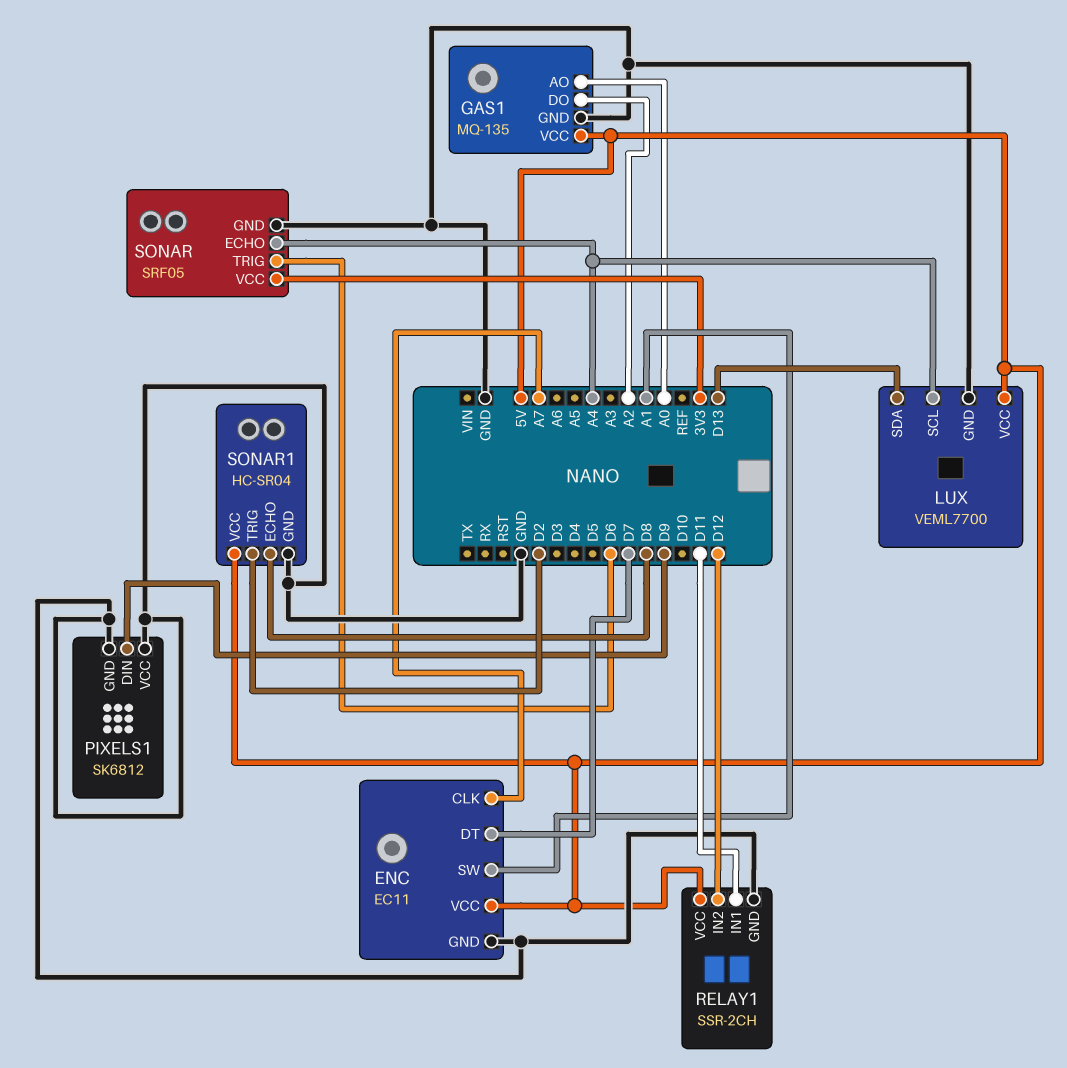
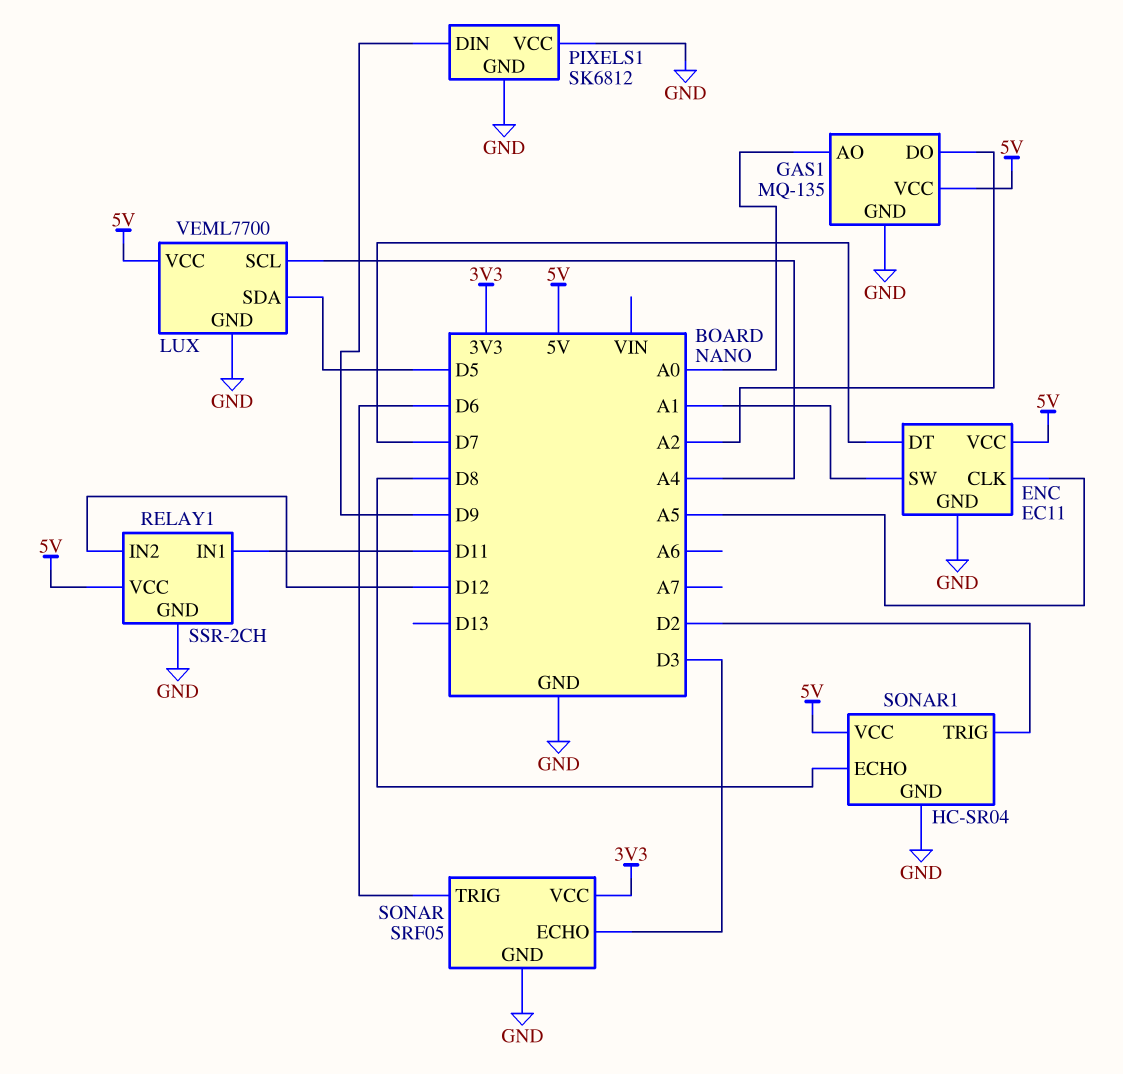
ENC pin CLK: A7 -> A5
LUX pin SDA: D13 -> D5
SONAR pin ECHO: A4 -> D3

